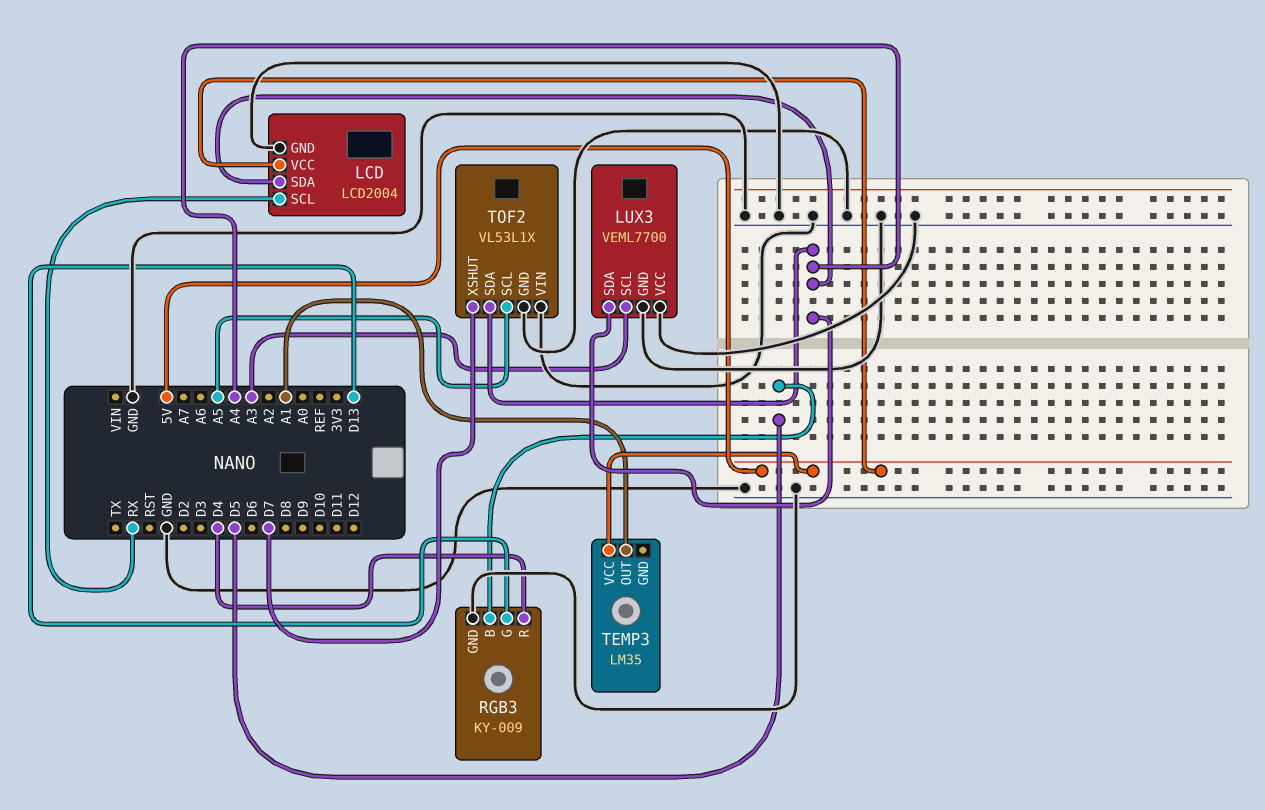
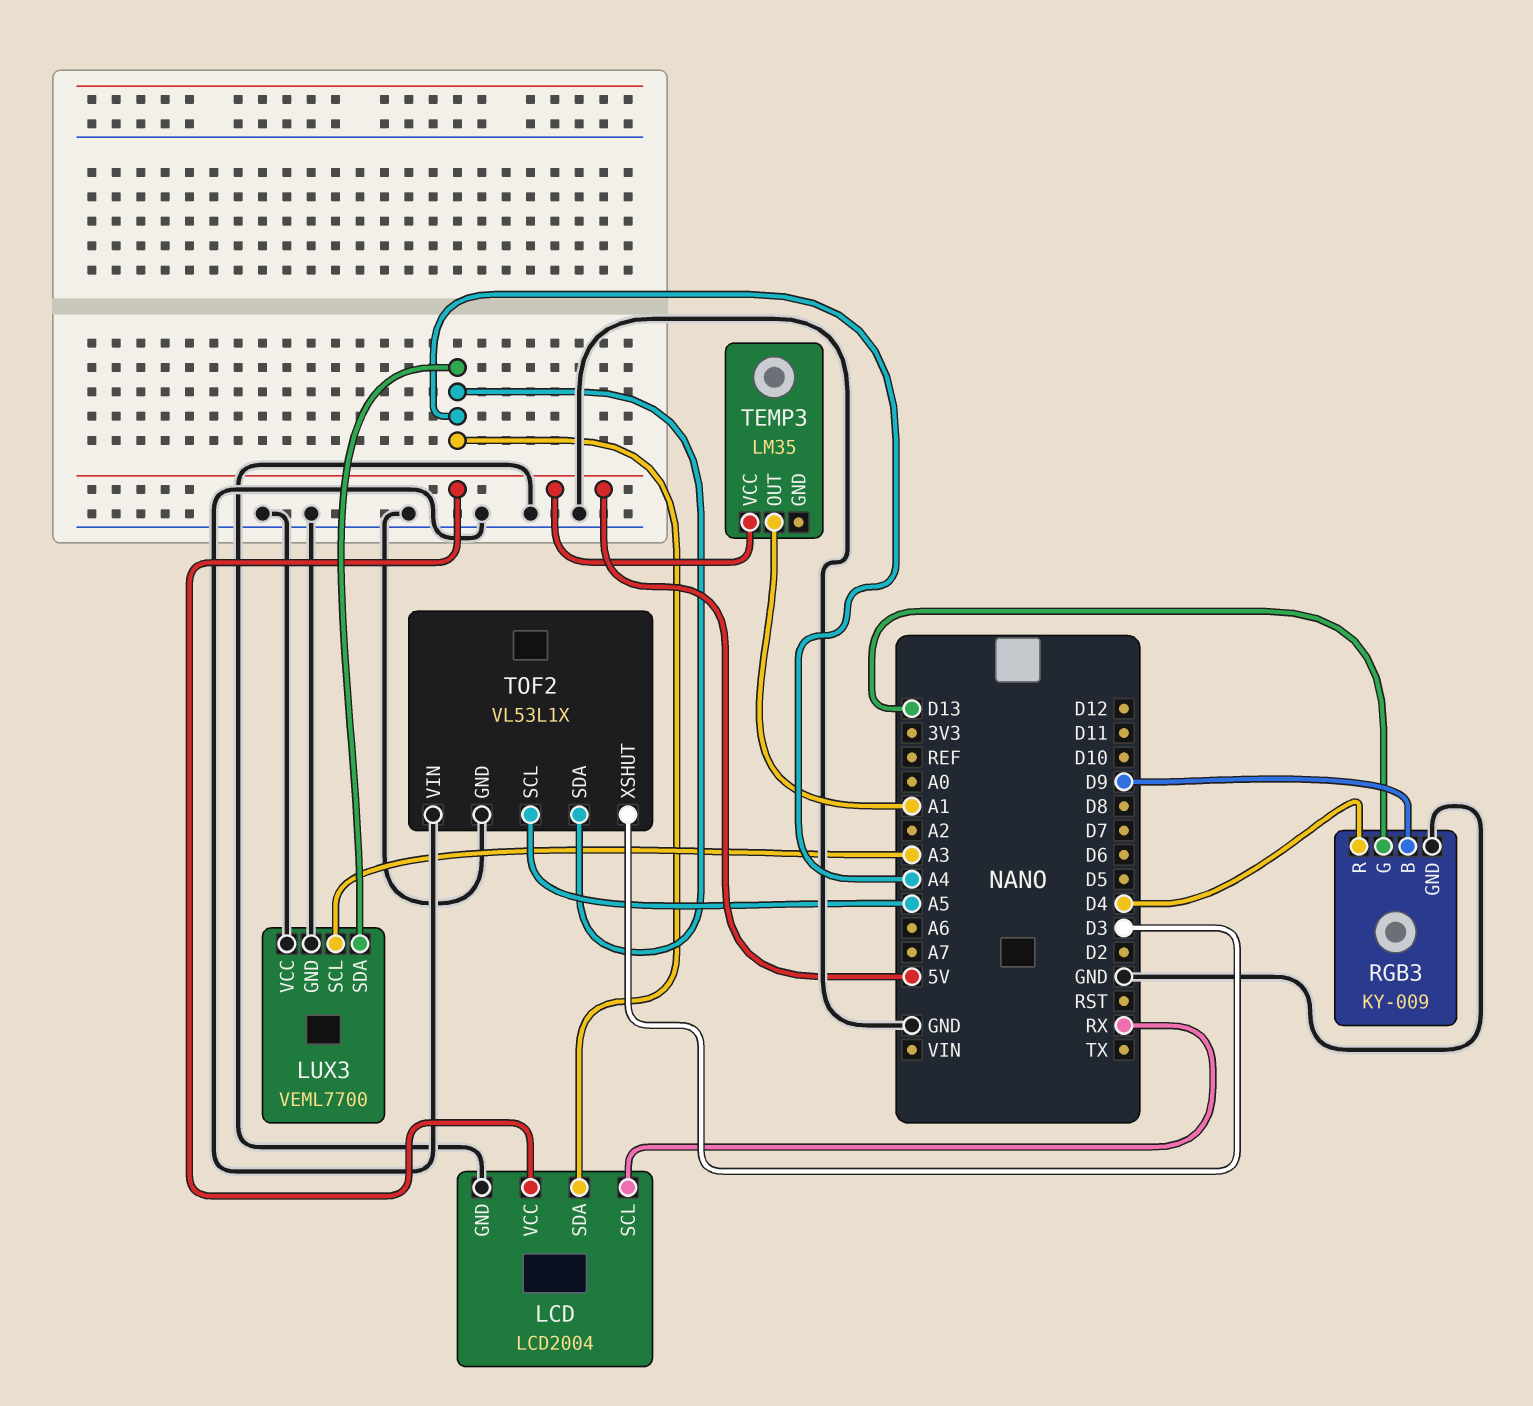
RGB3 pin B: D5 -> D9
TOF2 pin XSHUT: D7 -> D3

